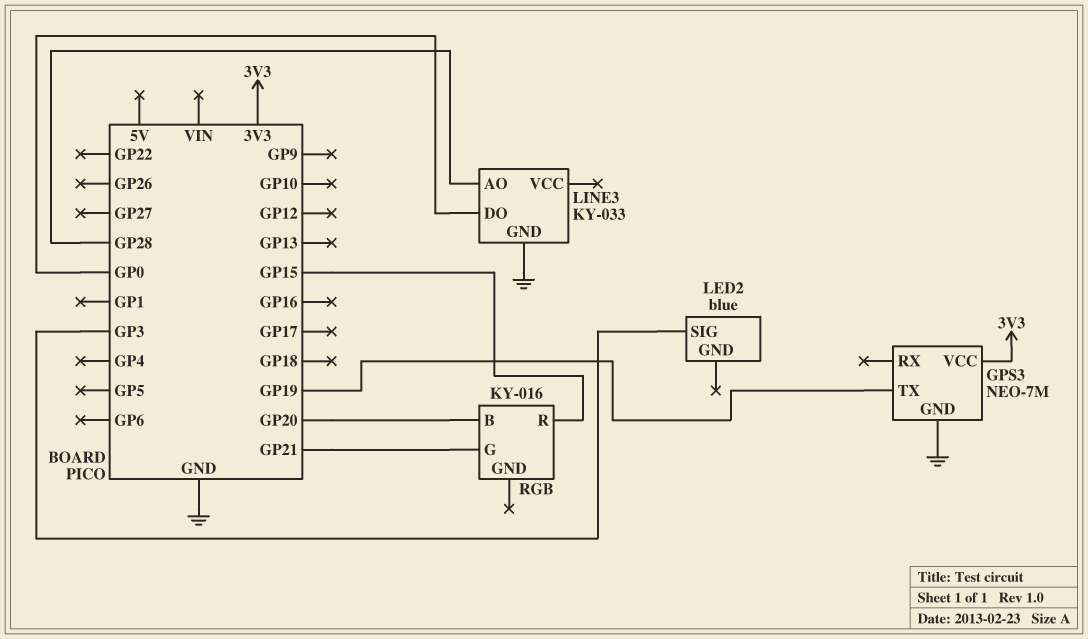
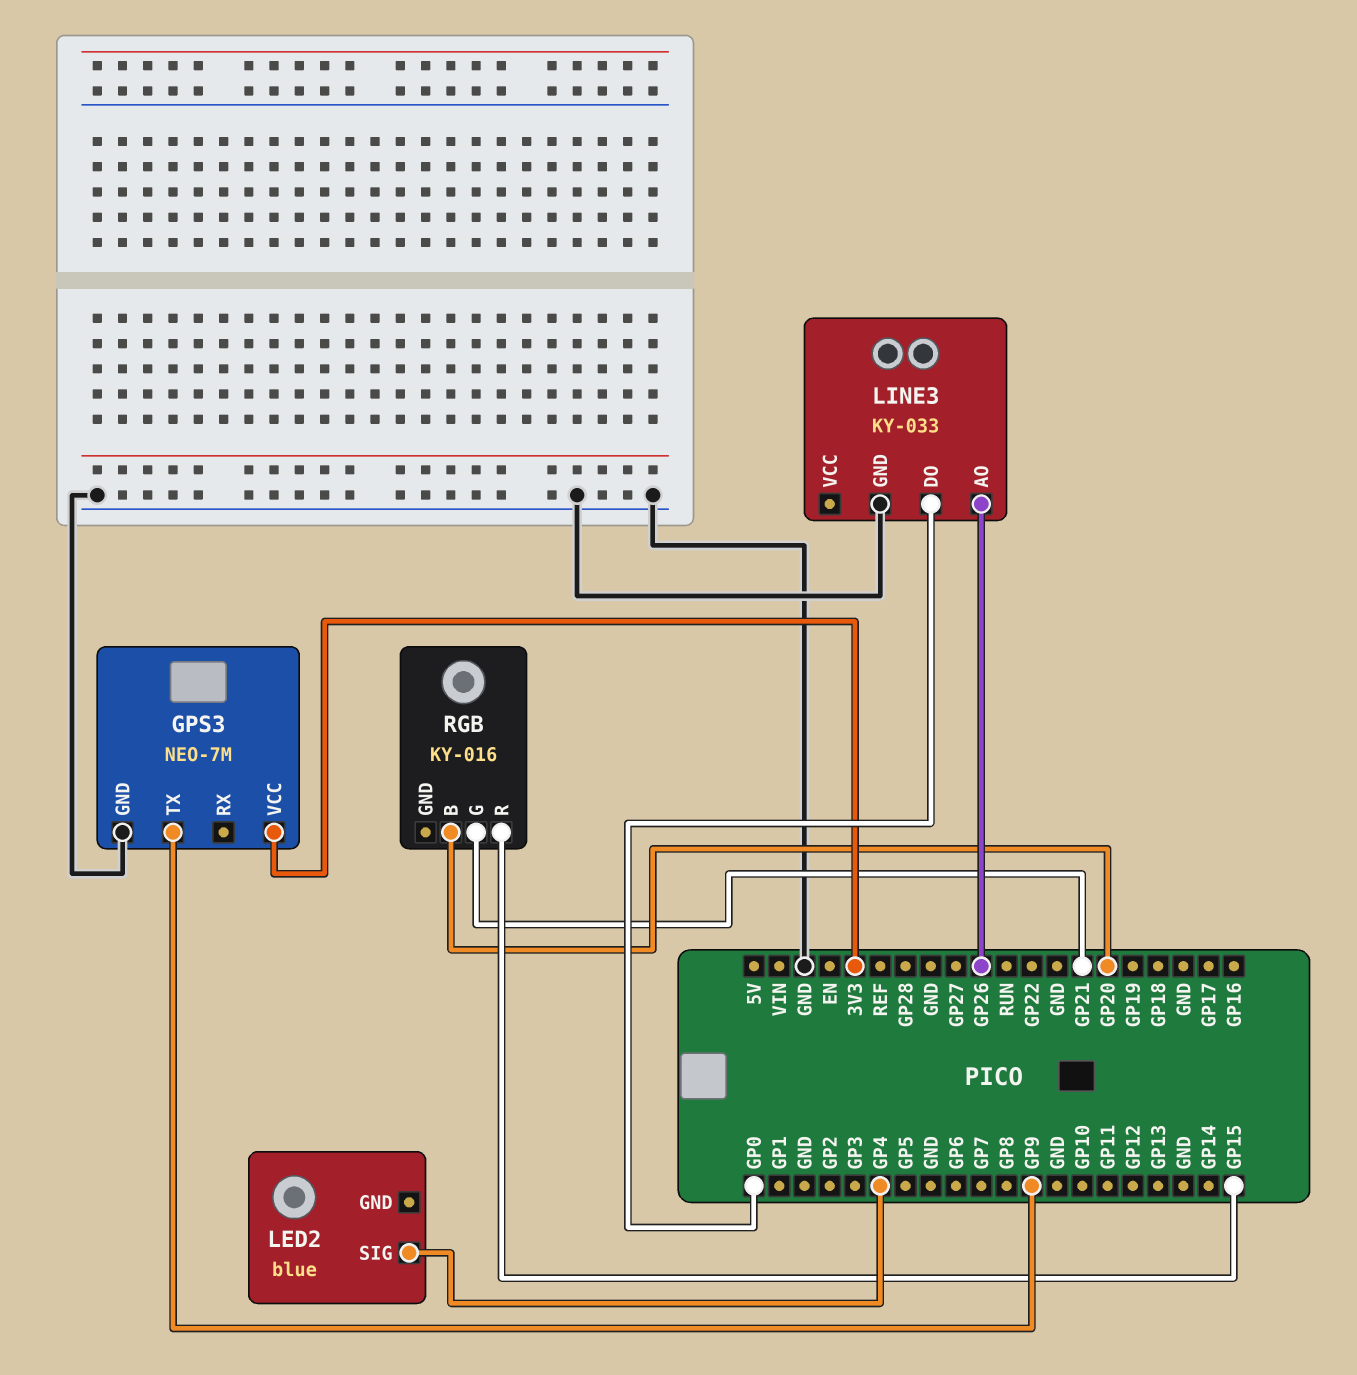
GPS3 pin TX: GP19 -> GP9
LED2 pin SIG: GP3 -> GP4
LINE3 pin AO: GP28 -> GP26

